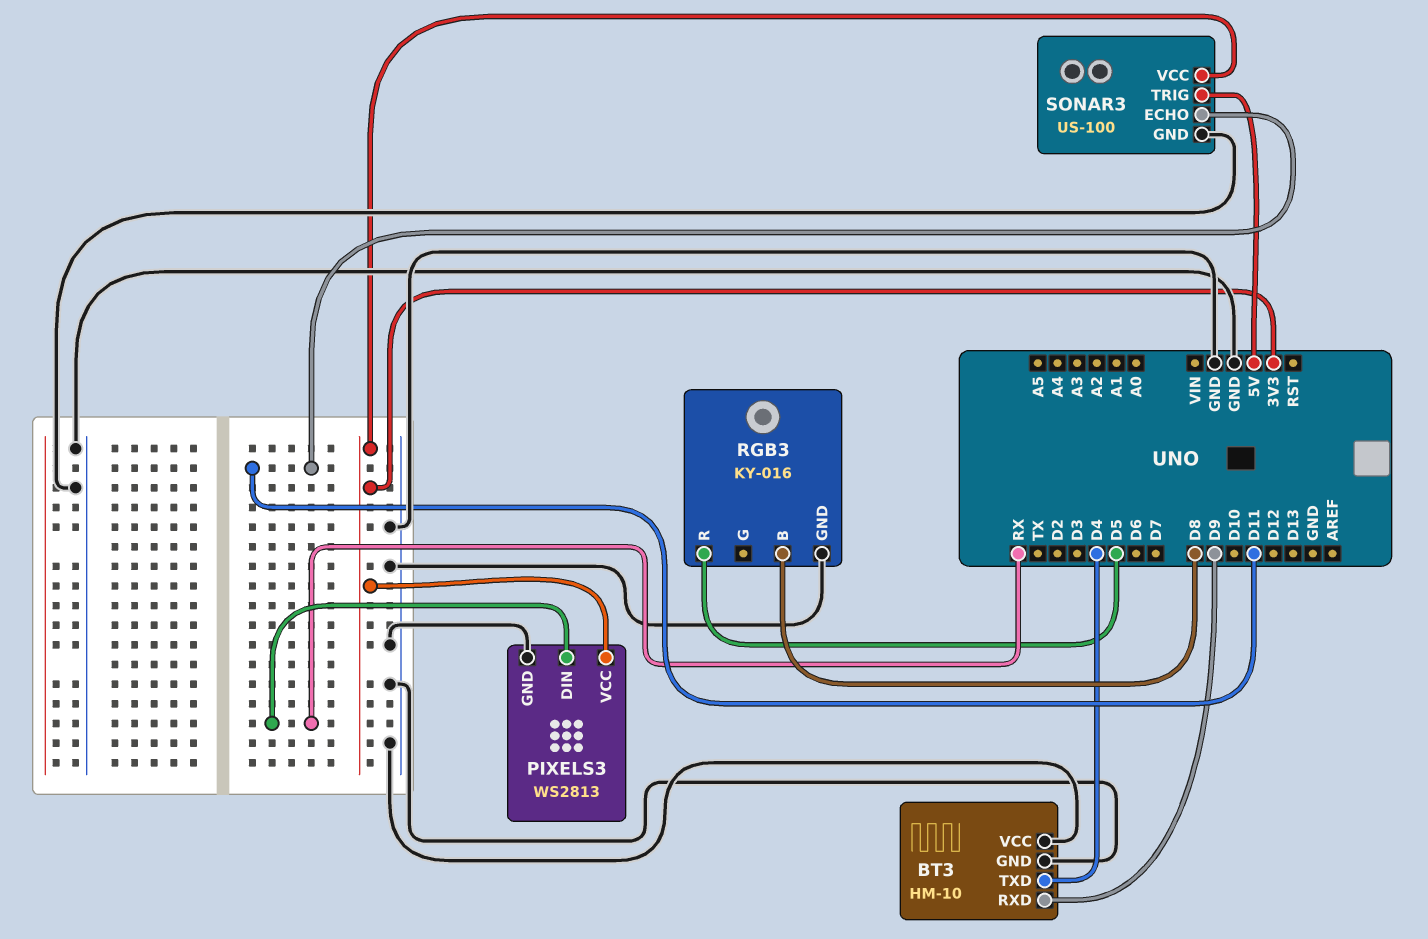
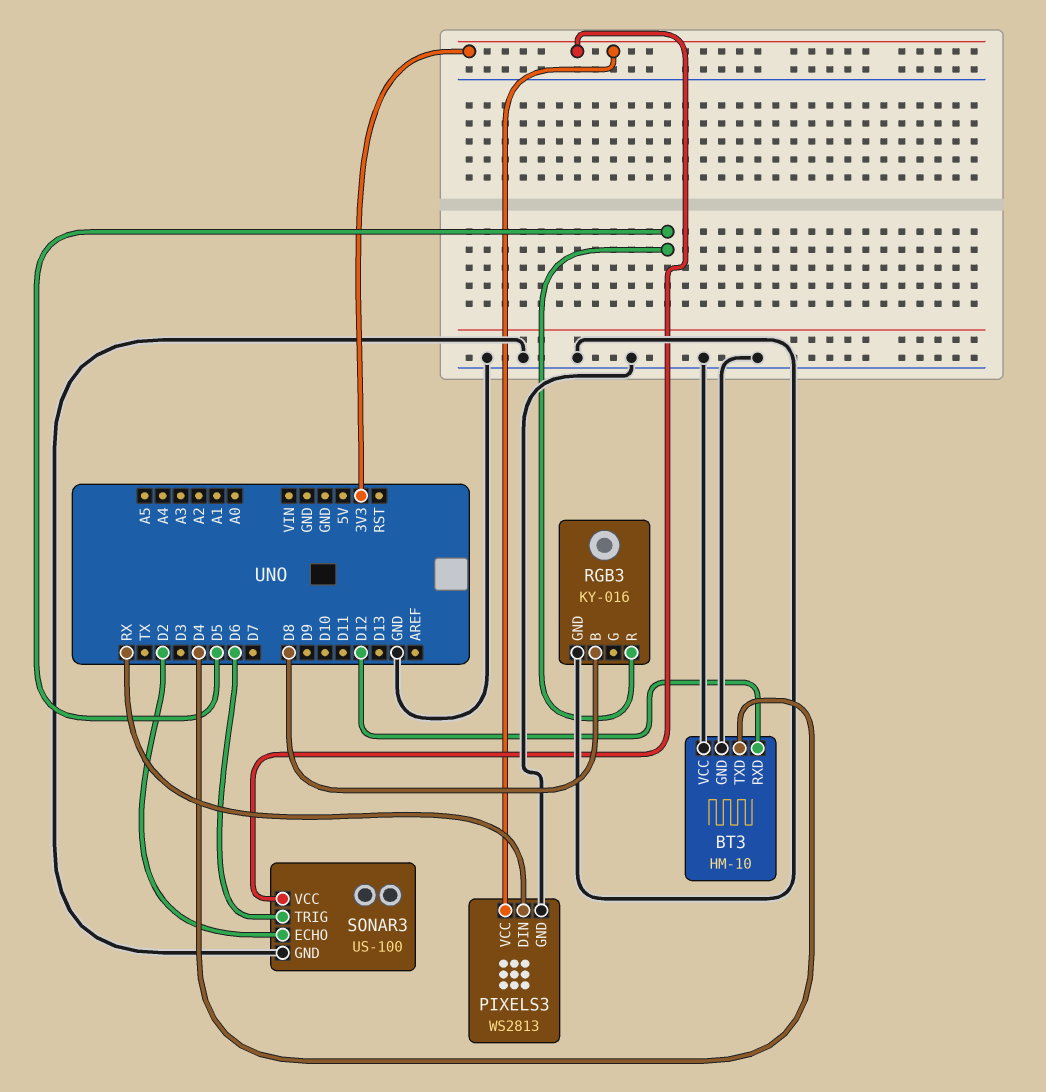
BT3 pin RXD: D9 -> D12
SONAR3 pin ECHO: D11 -> D2
SONAR3 pin TRIG: 5V -> D6

